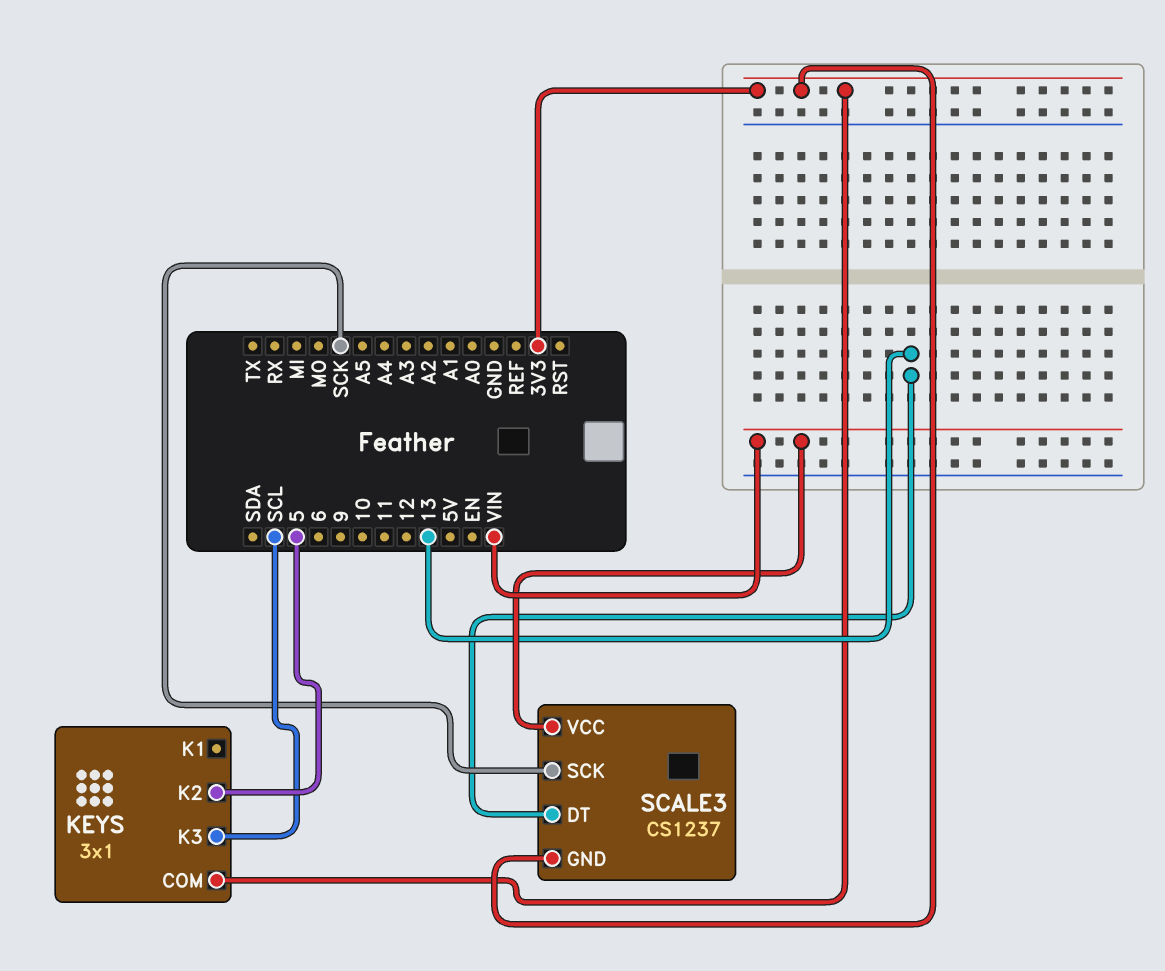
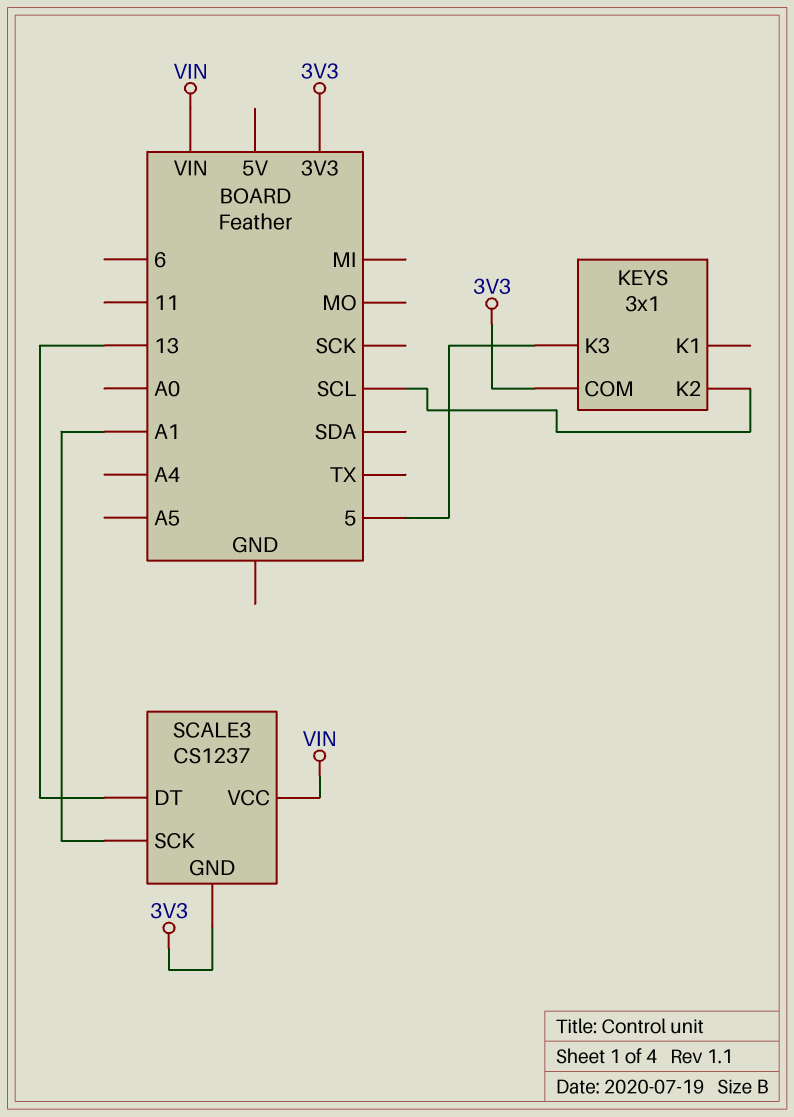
KEYS pin K2: 5 -> SCL
KEYS pin K3: SCL -> 5
SCALE3 pin SCK: SCK -> A1

